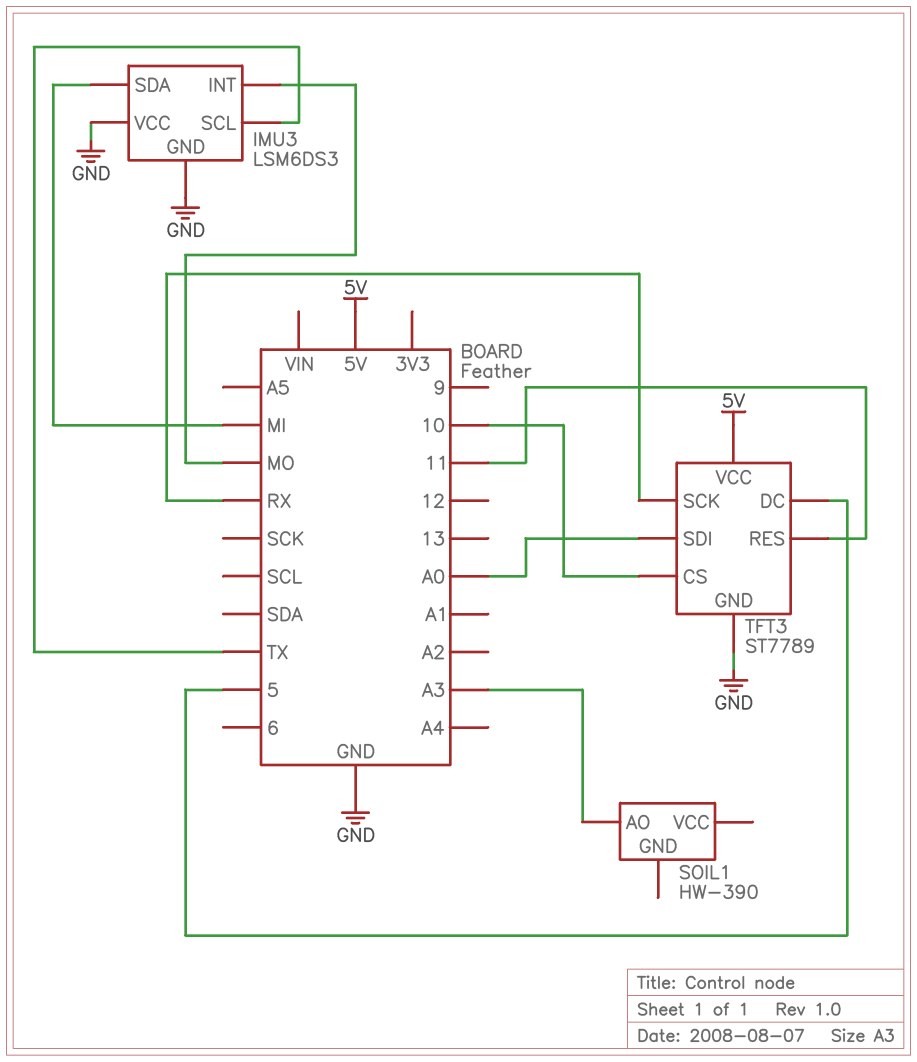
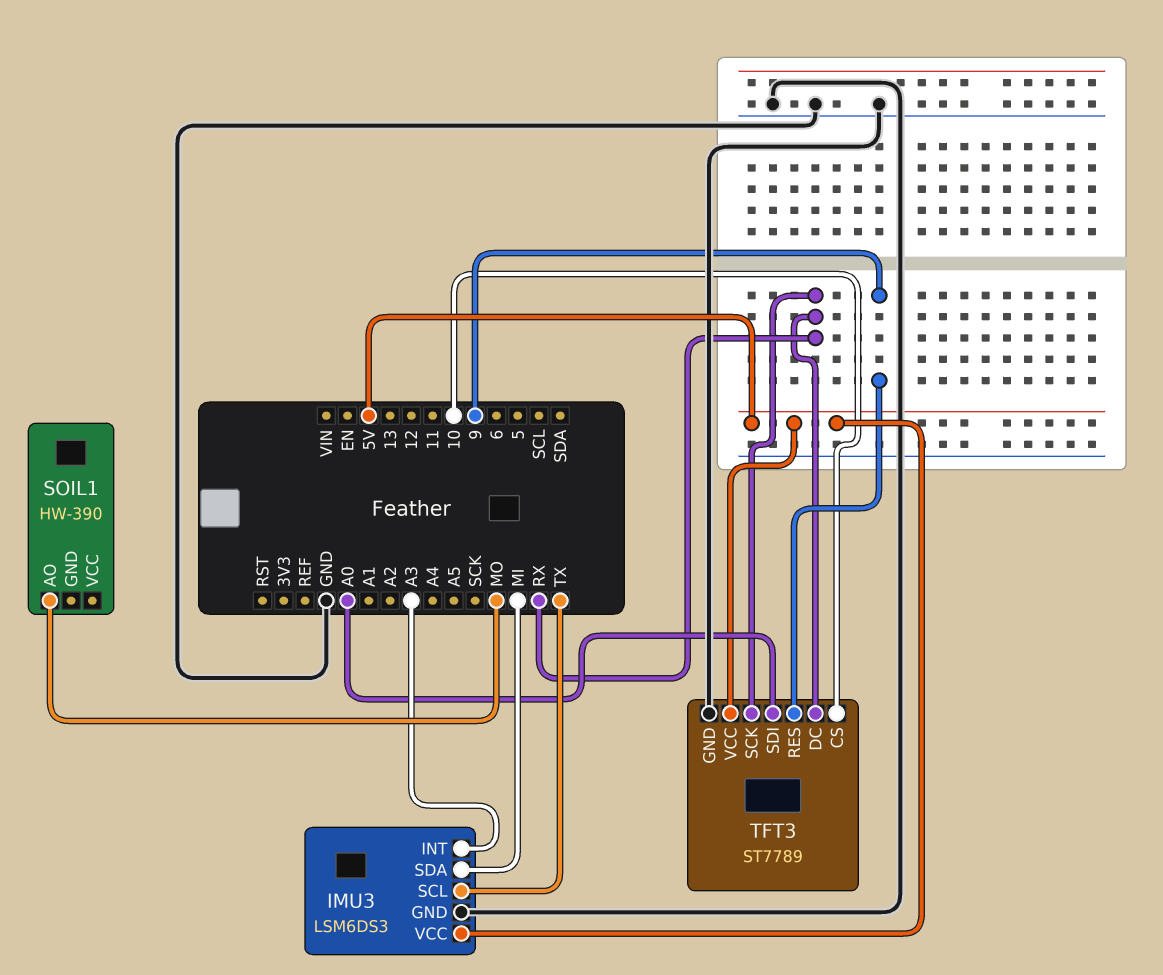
IMU3 pin INT: MO -> A3
IMU3 pin VCC: GND -> 5V
SOIL1 pin AO: A3 -> MO
TFT3 pin DC: 5 -> RX
TFT3 pin RES: 11 -> 9

